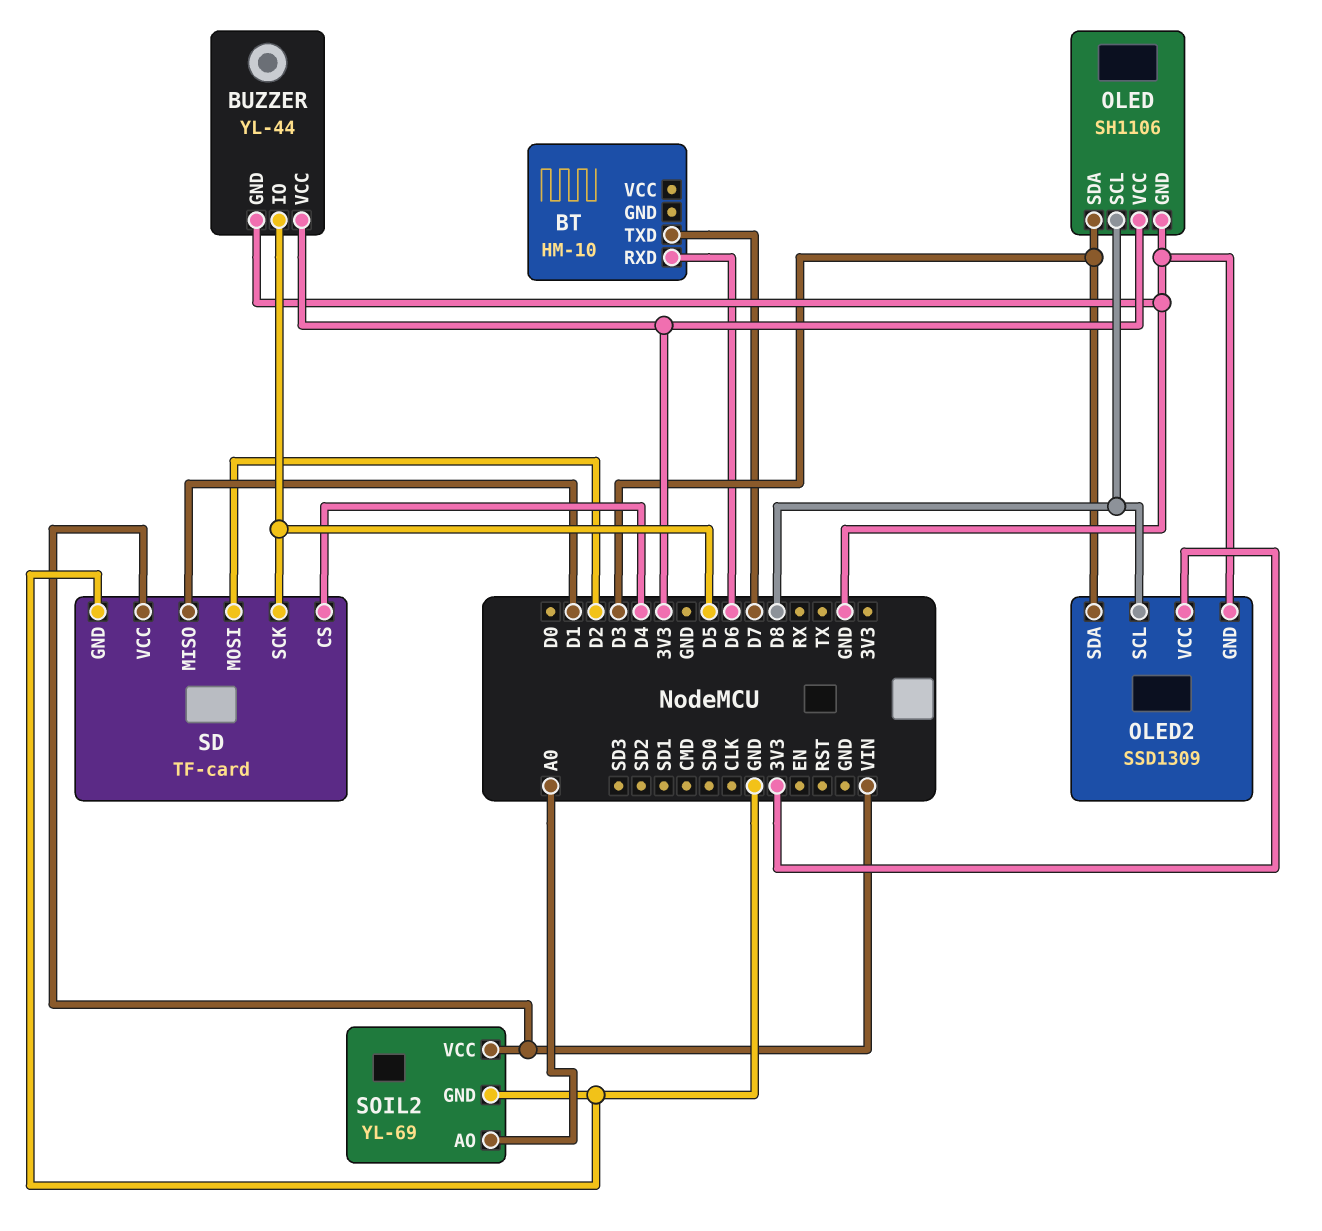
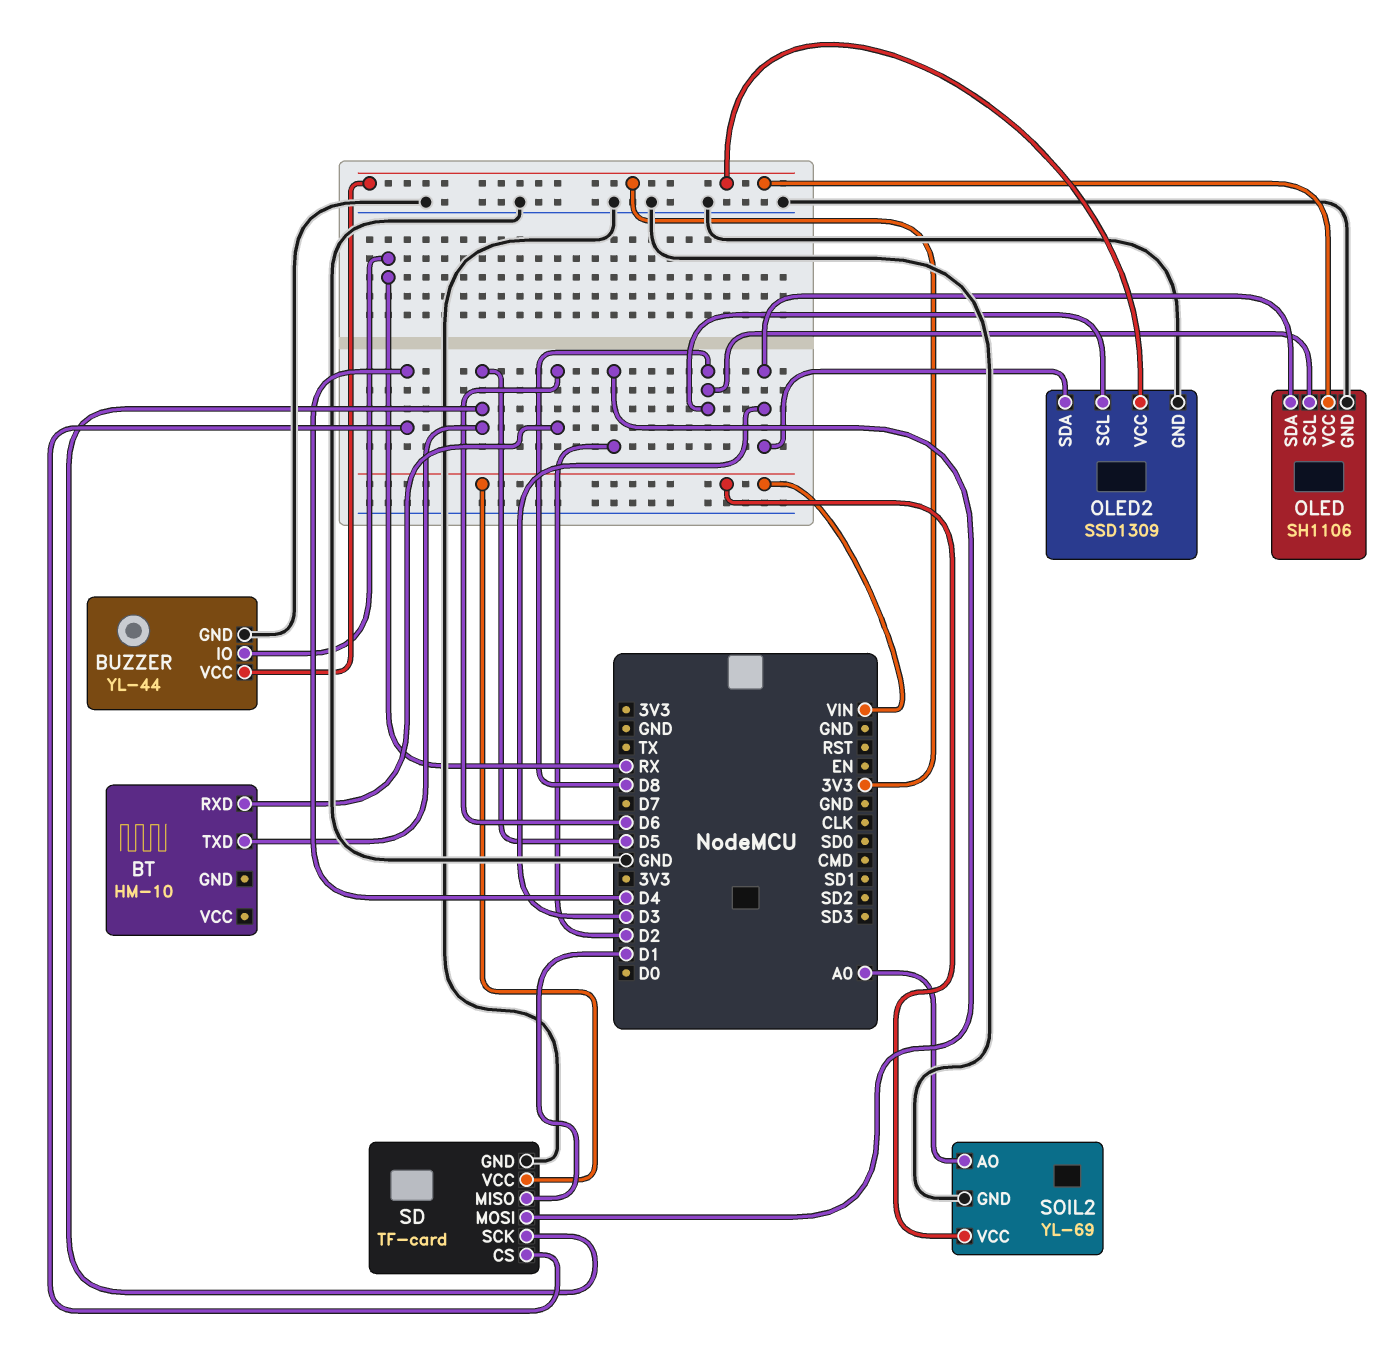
BT pin TXD: D7 -> D5
BUZZER pin IO: D5 -> RX

